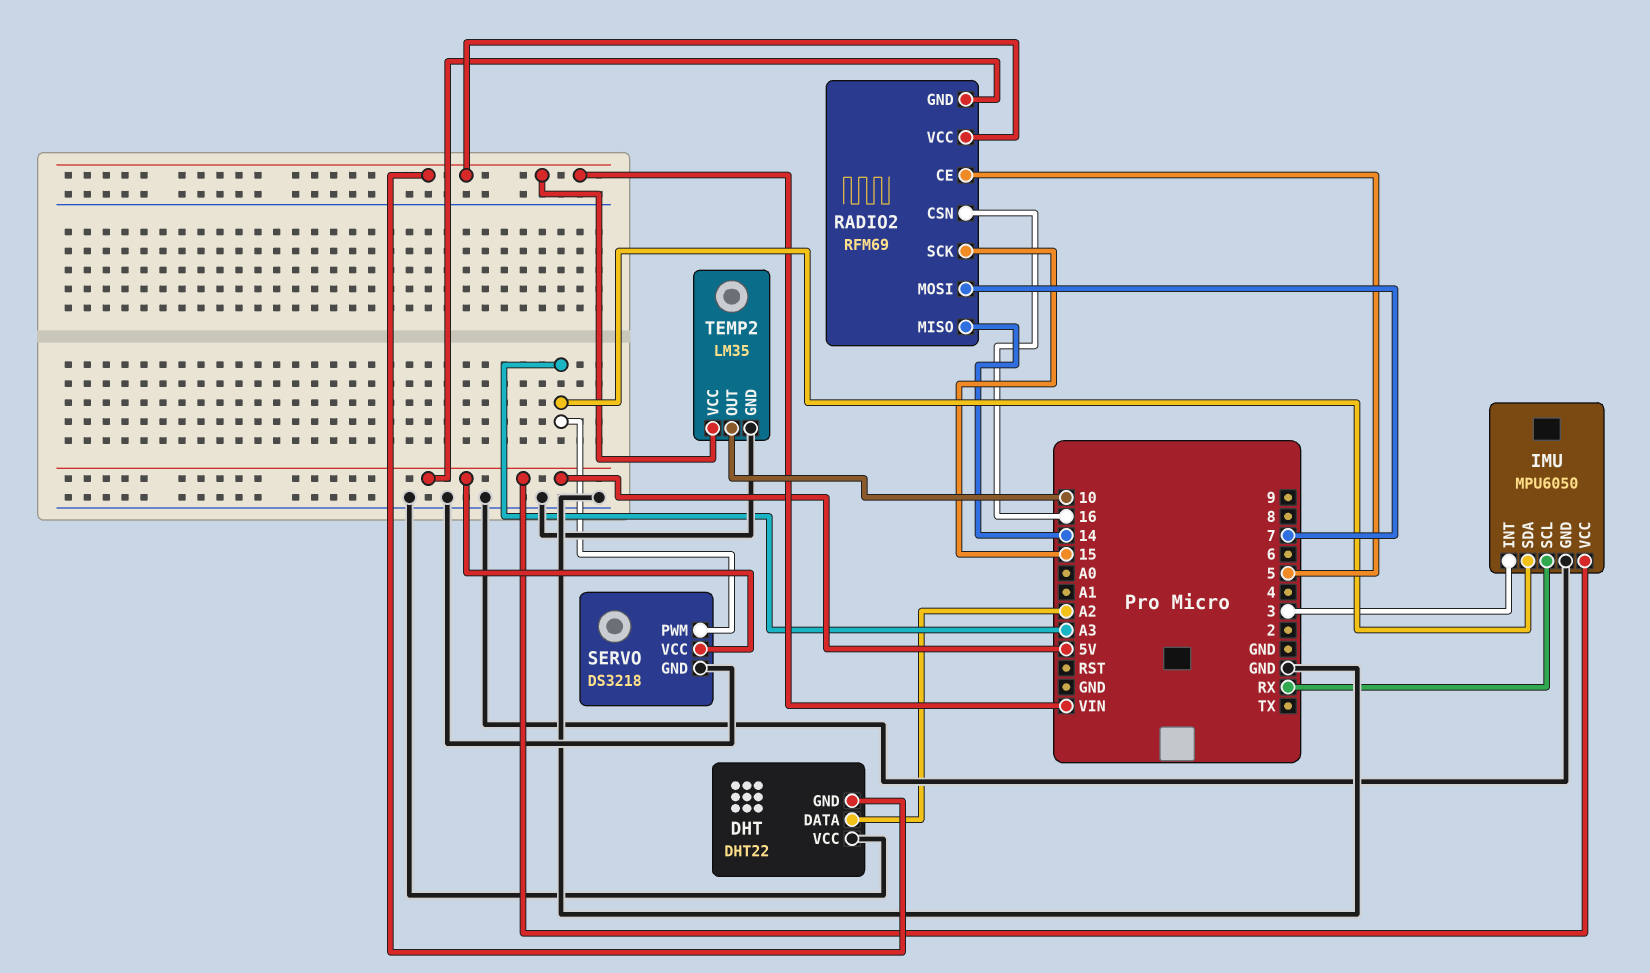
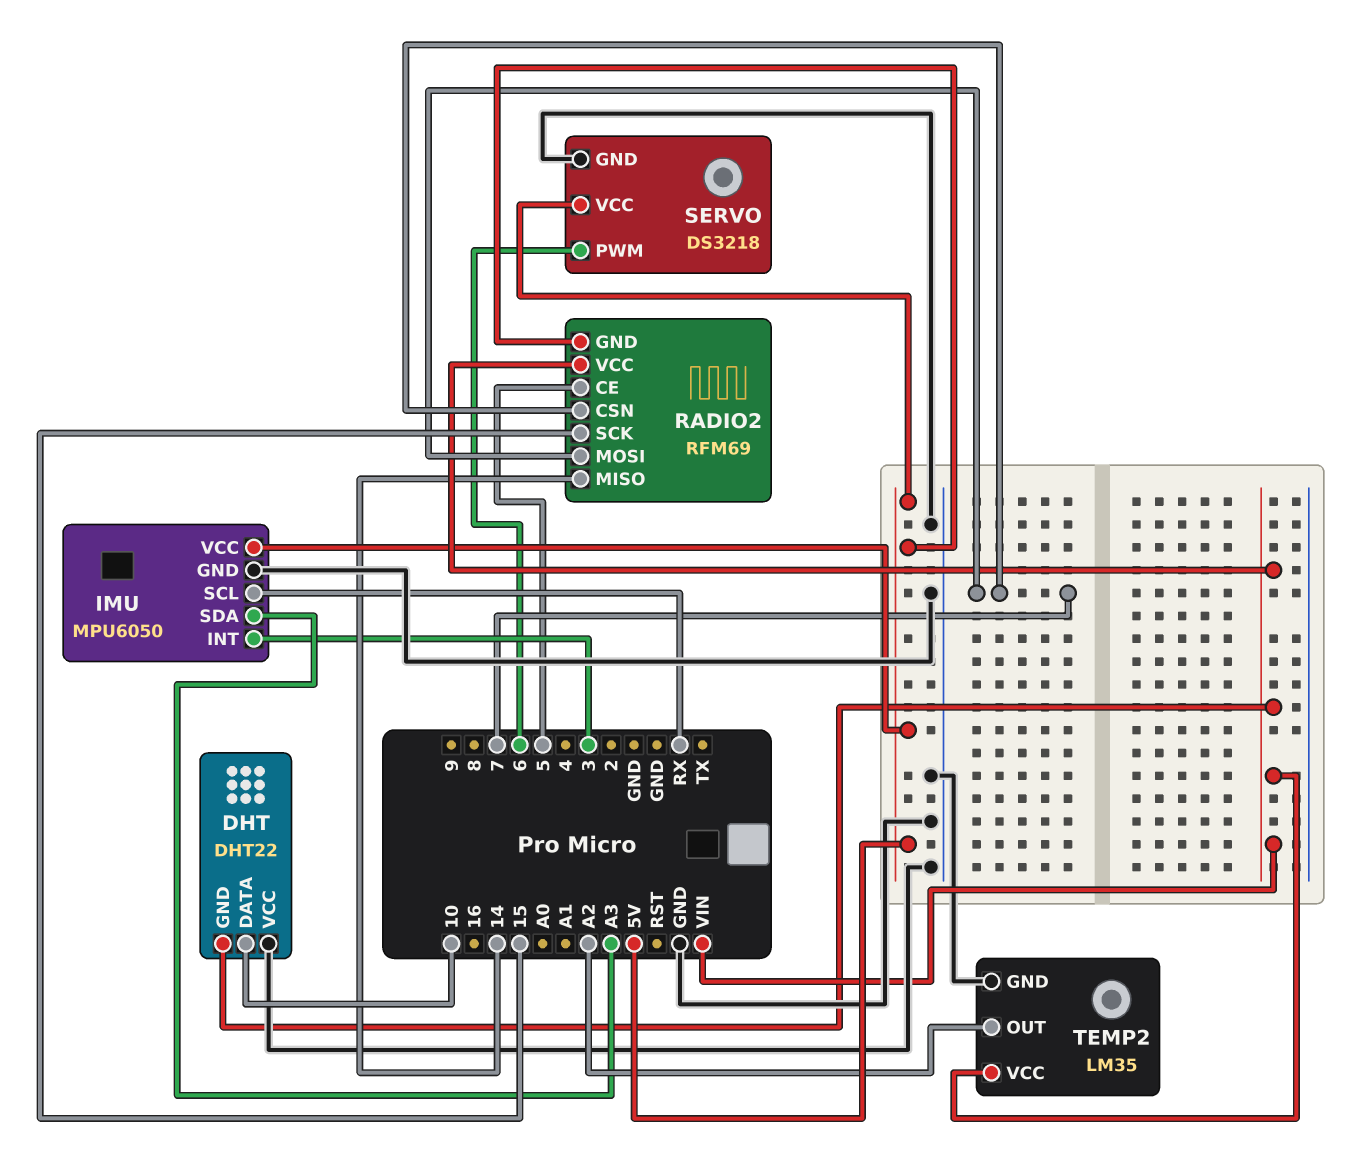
DHT pin DATA: A2 -> 10
RADIO2 pin CSN: 16 -> 7
SERVO pin PWM: A3 -> 6
TEMP2 pin OUT: 10 -> A2

